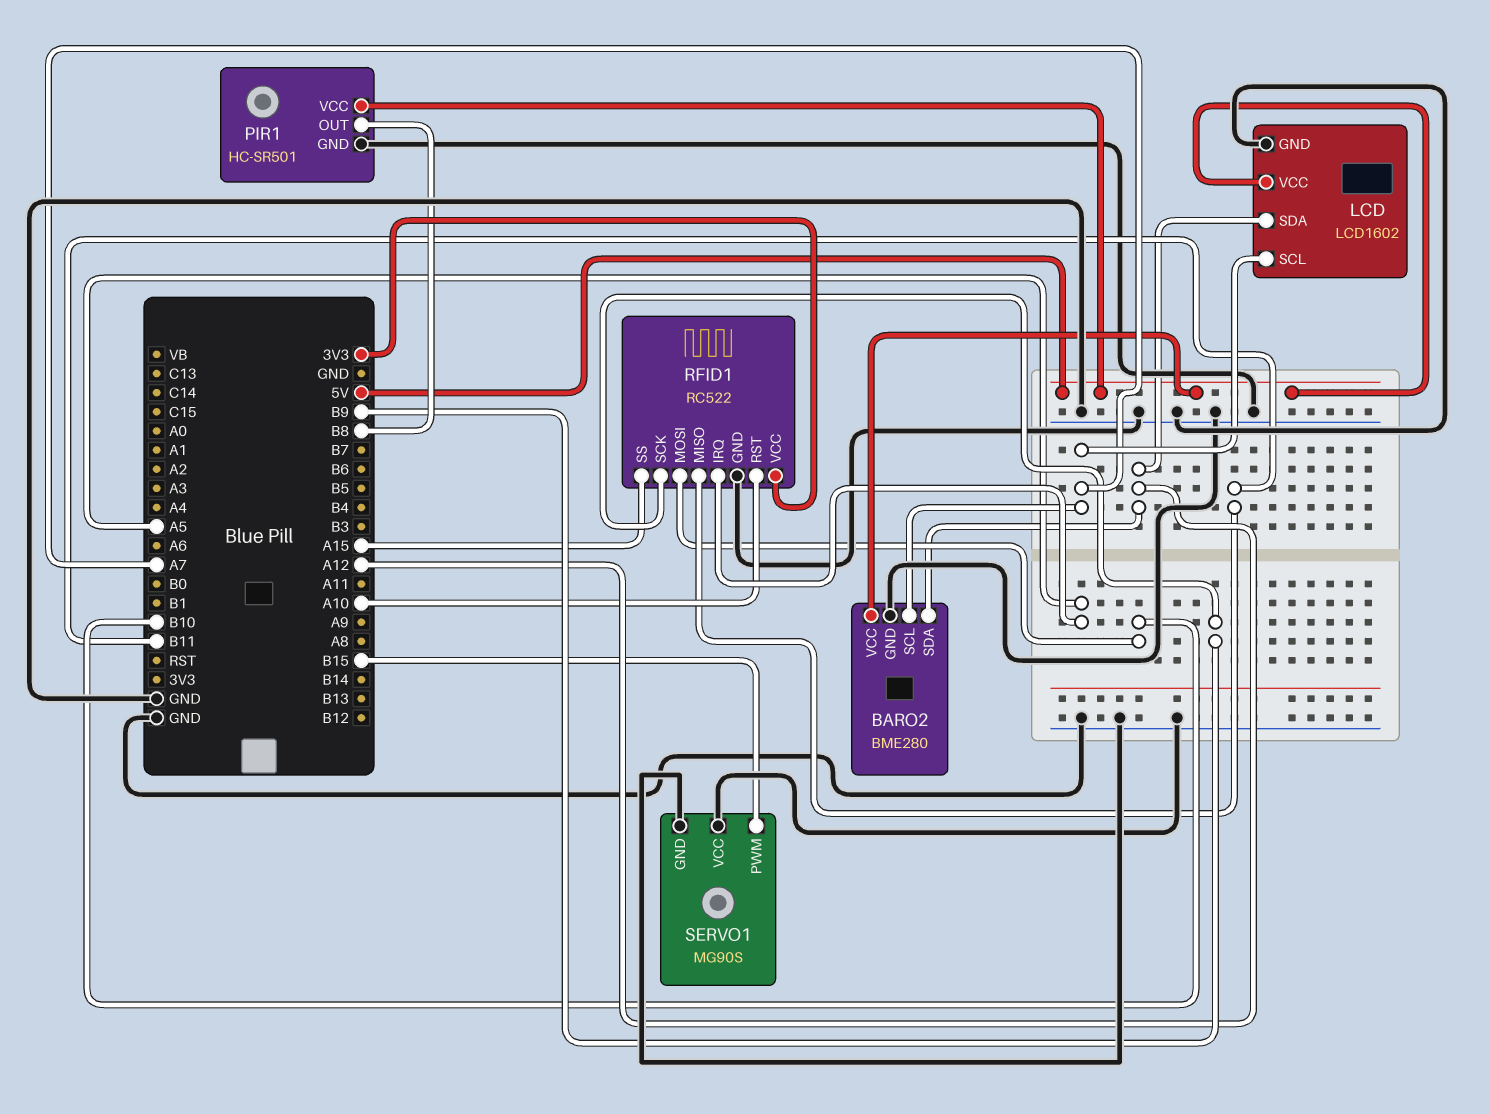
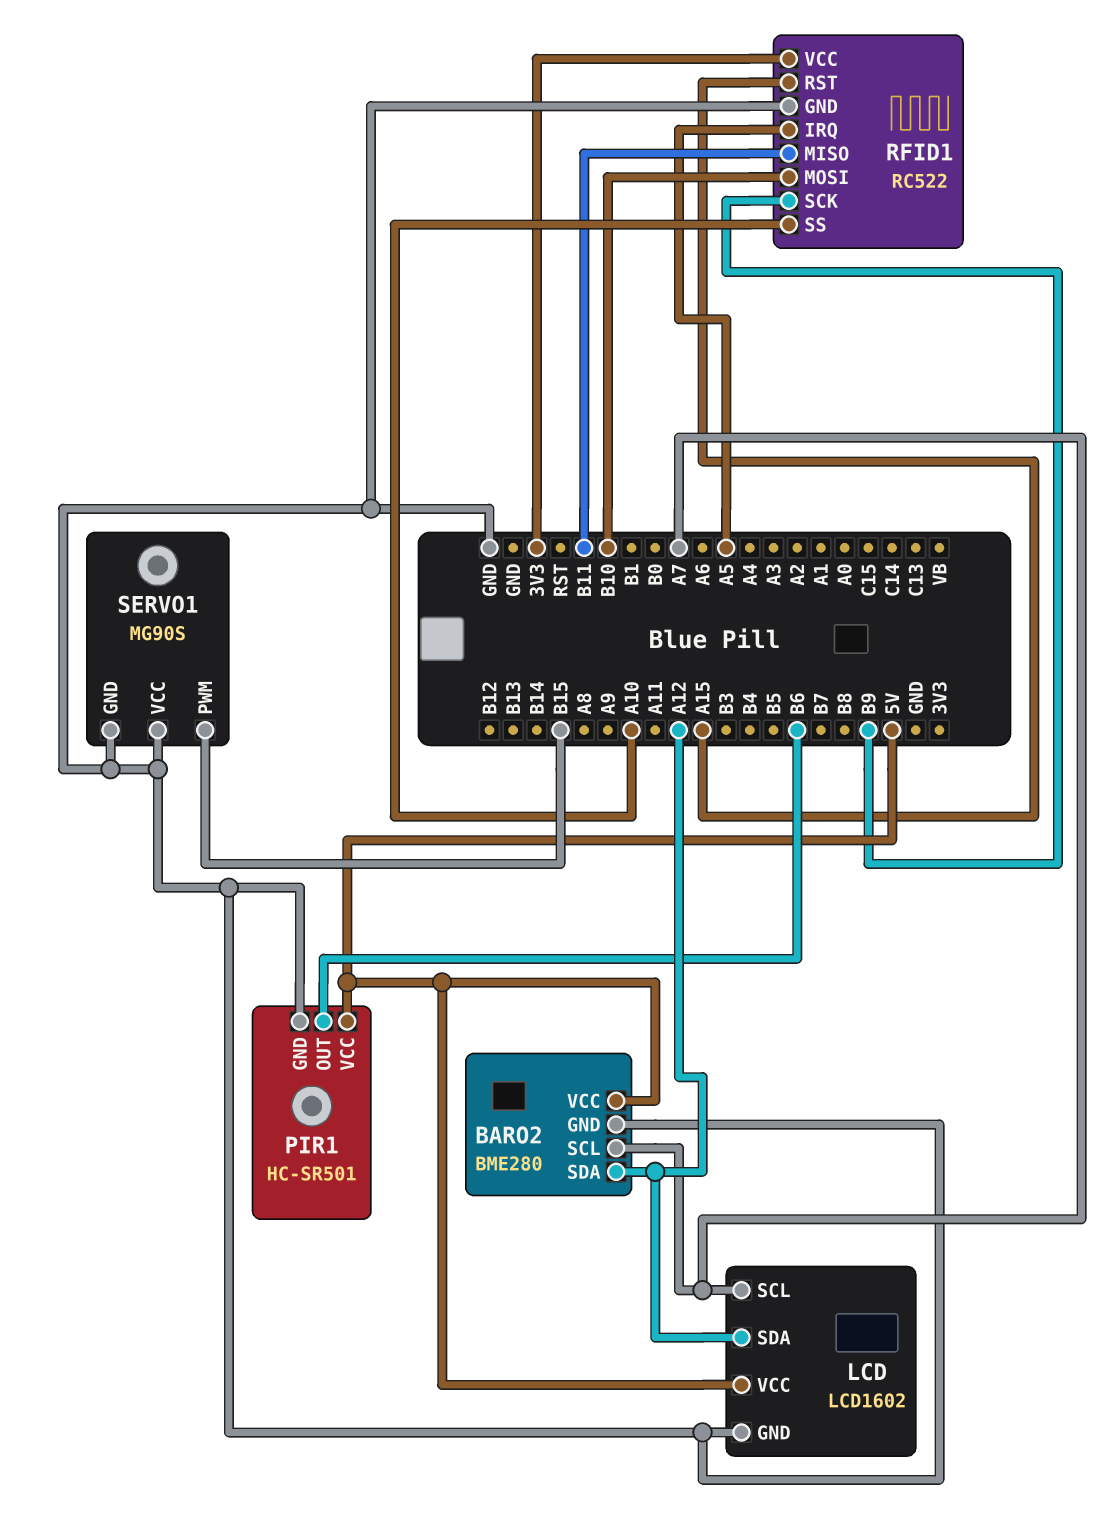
PIR1 pin OUT: B8 -> B6
RFID1 pin RST: A10 -> A15
RFID1 pin SS: A15 -> A10

